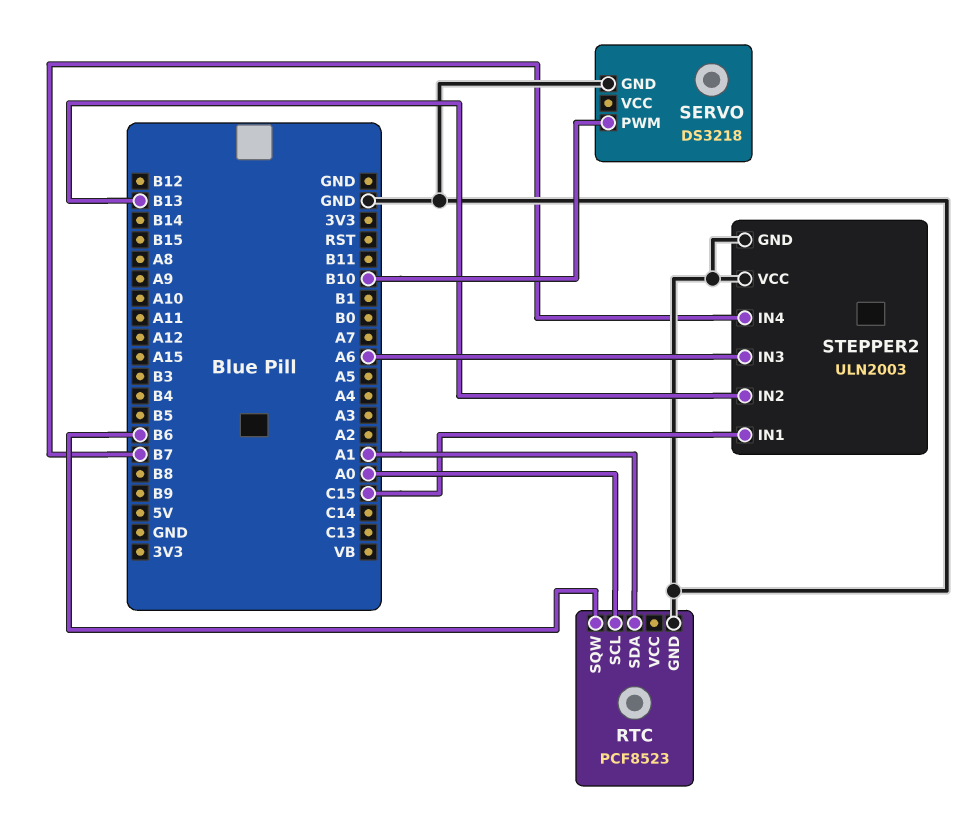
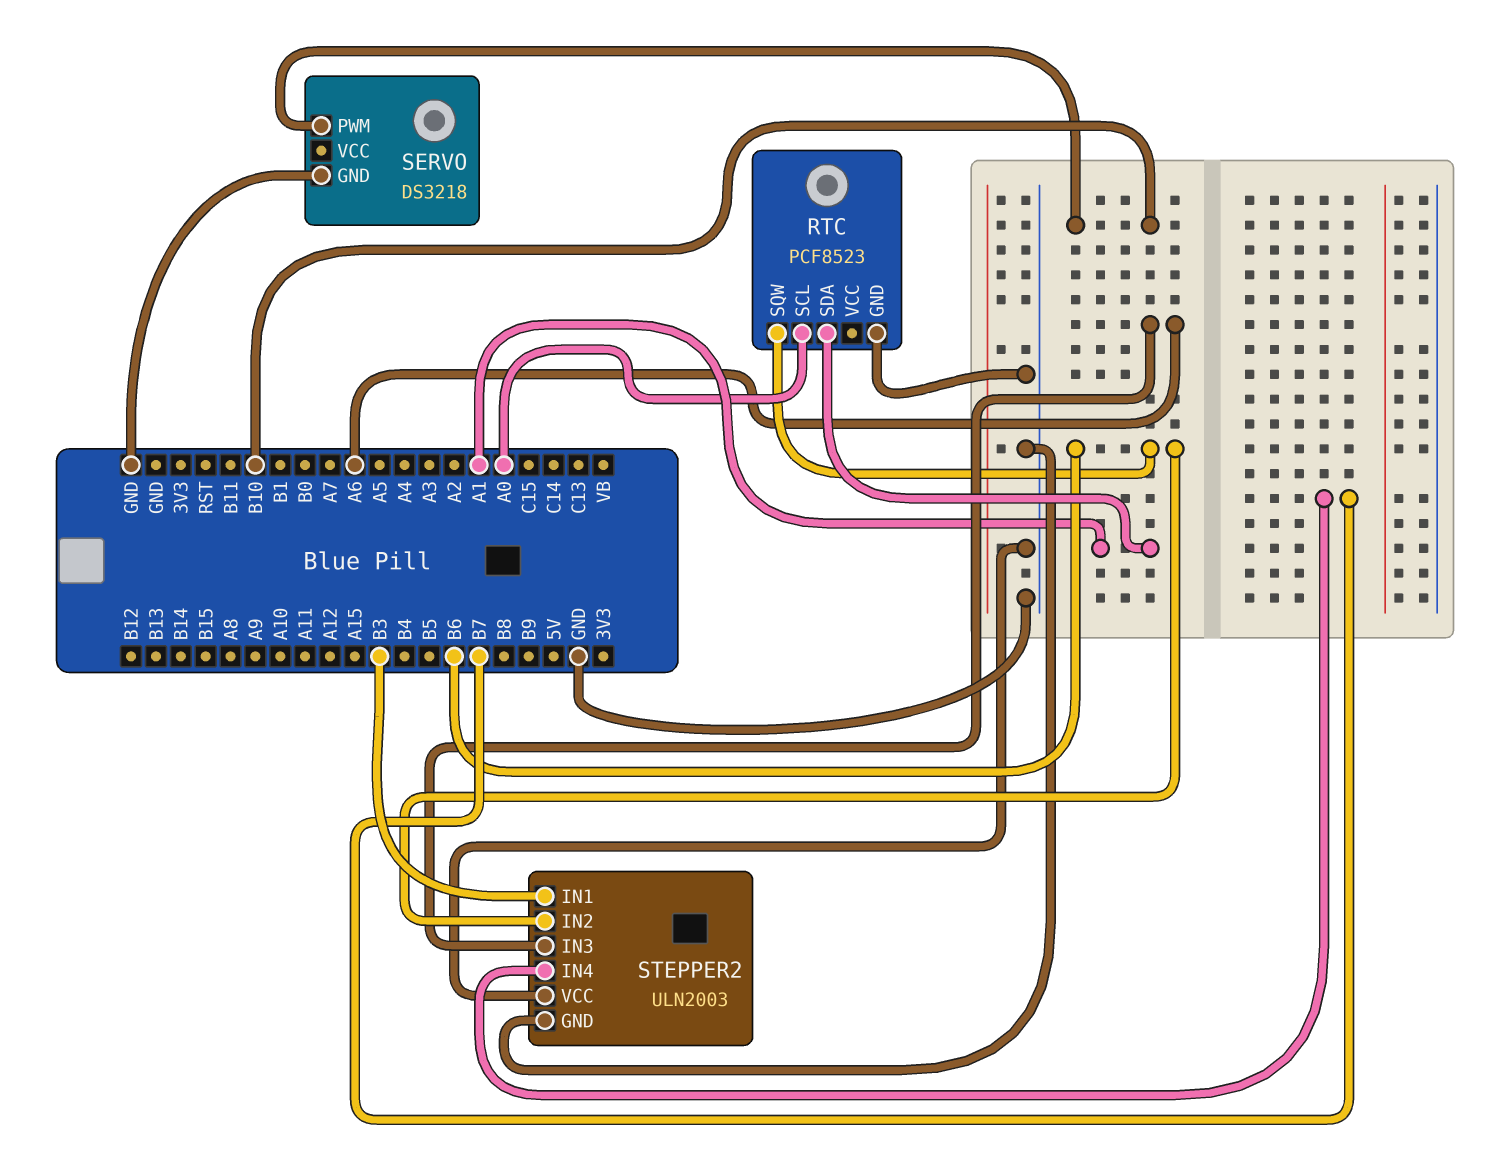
STEPPER2 pin IN1: C15 -> B3
STEPPER2 pin IN2: B13 -> B6

